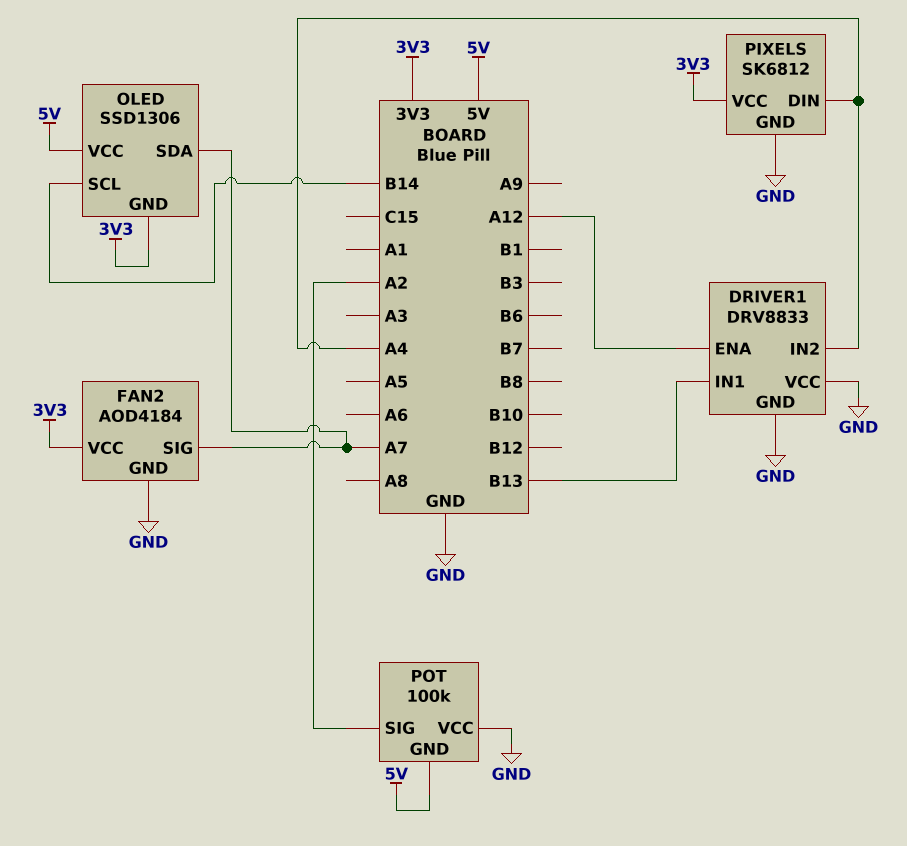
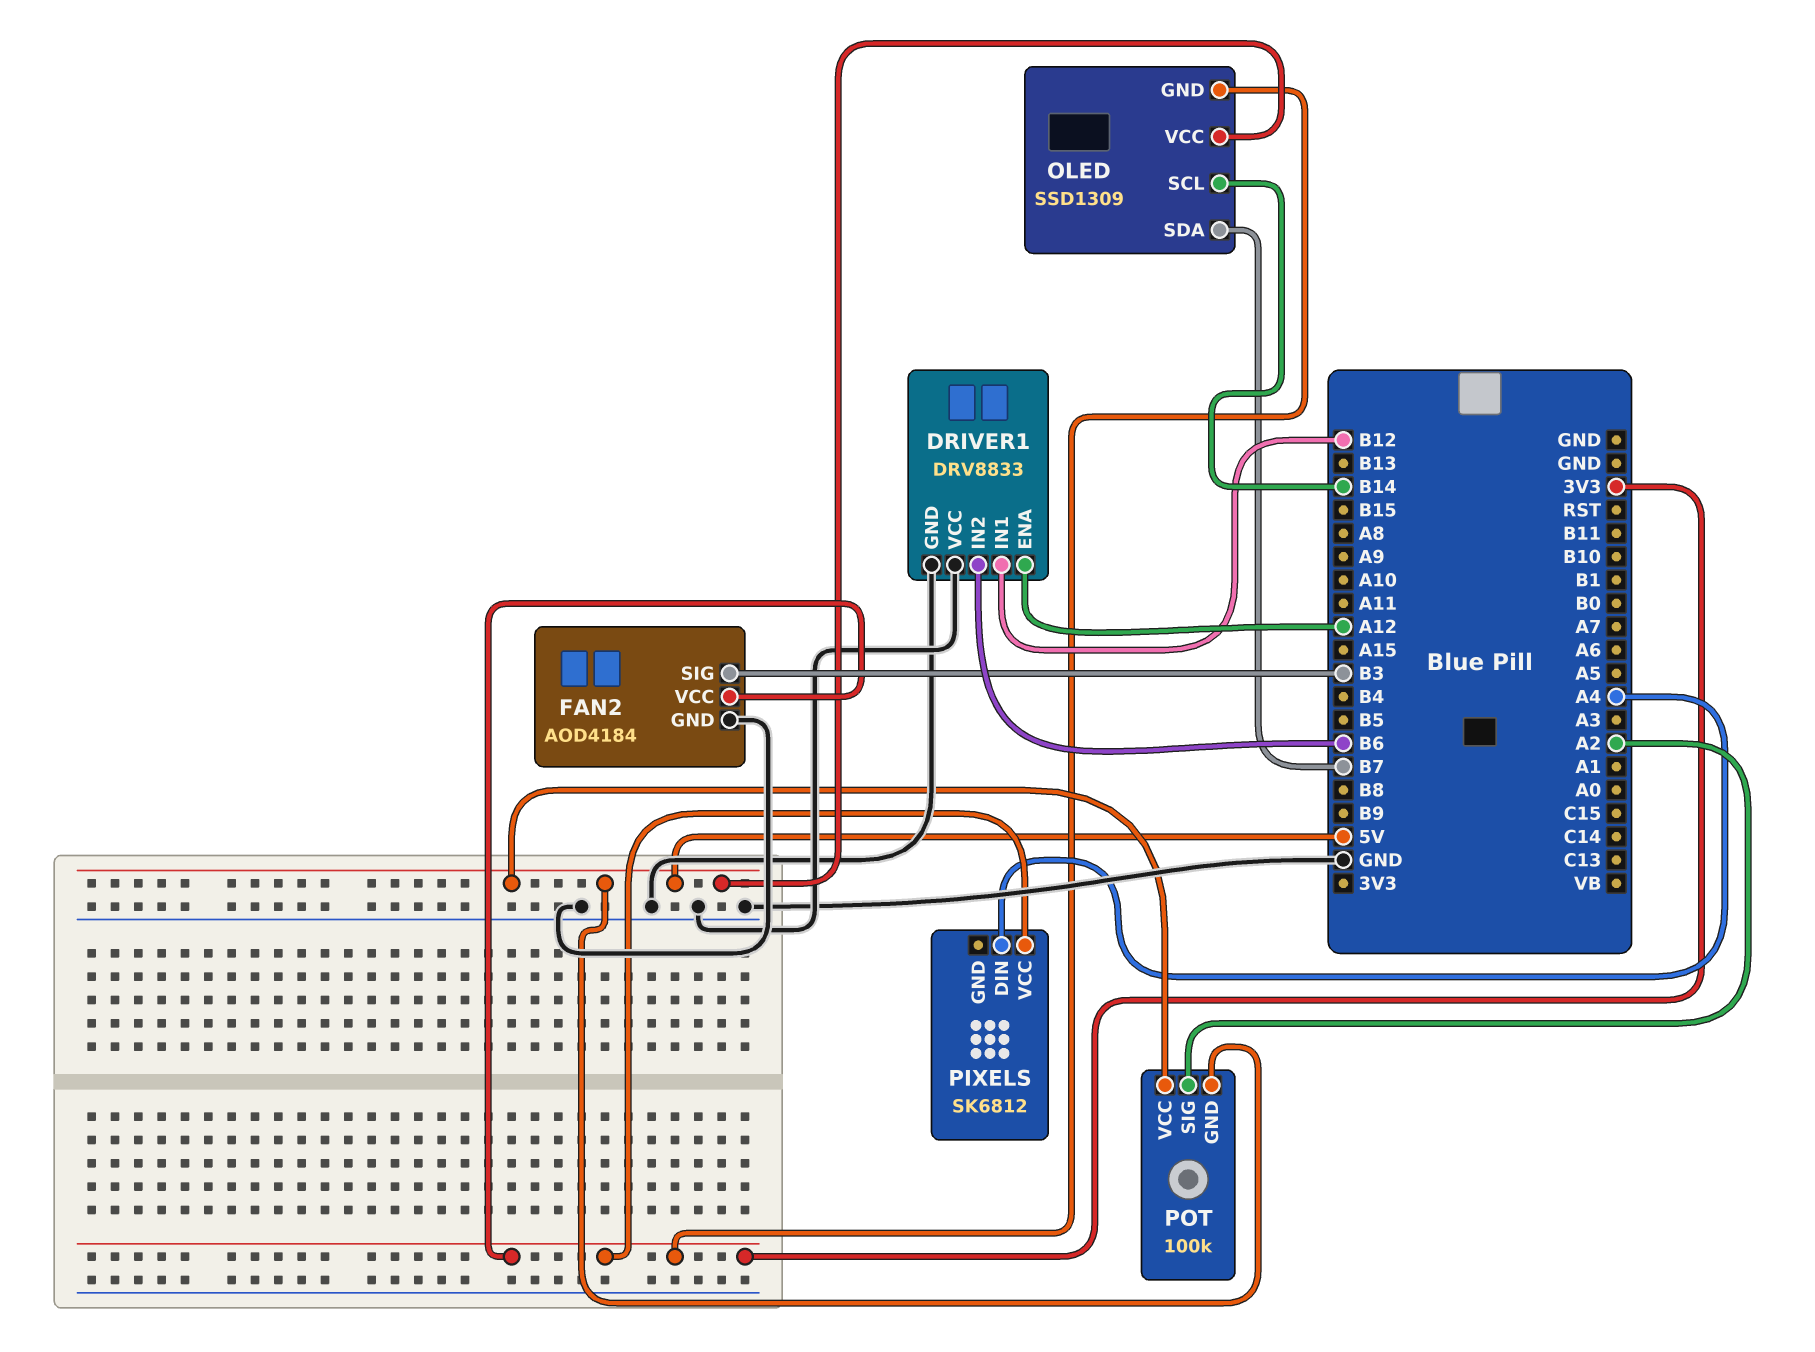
DRIVER1 pin IN1: B13 -> B12
DRIVER1 pin IN2: A4 -> B6
FAN2 pin SIG: A7 -> B3
OLED: SSD1306 -> SSD1309
OLED pin SDA: A7 -> B7
PIXELS pin GND: GND -> none
POT pin VCC: GND -> 5V

